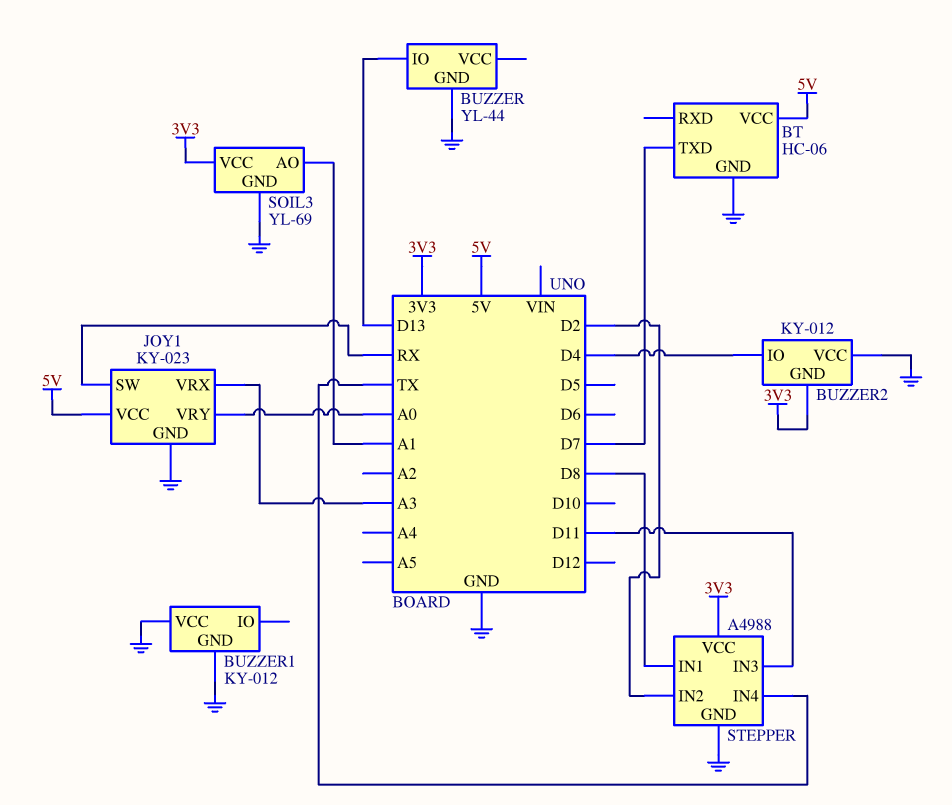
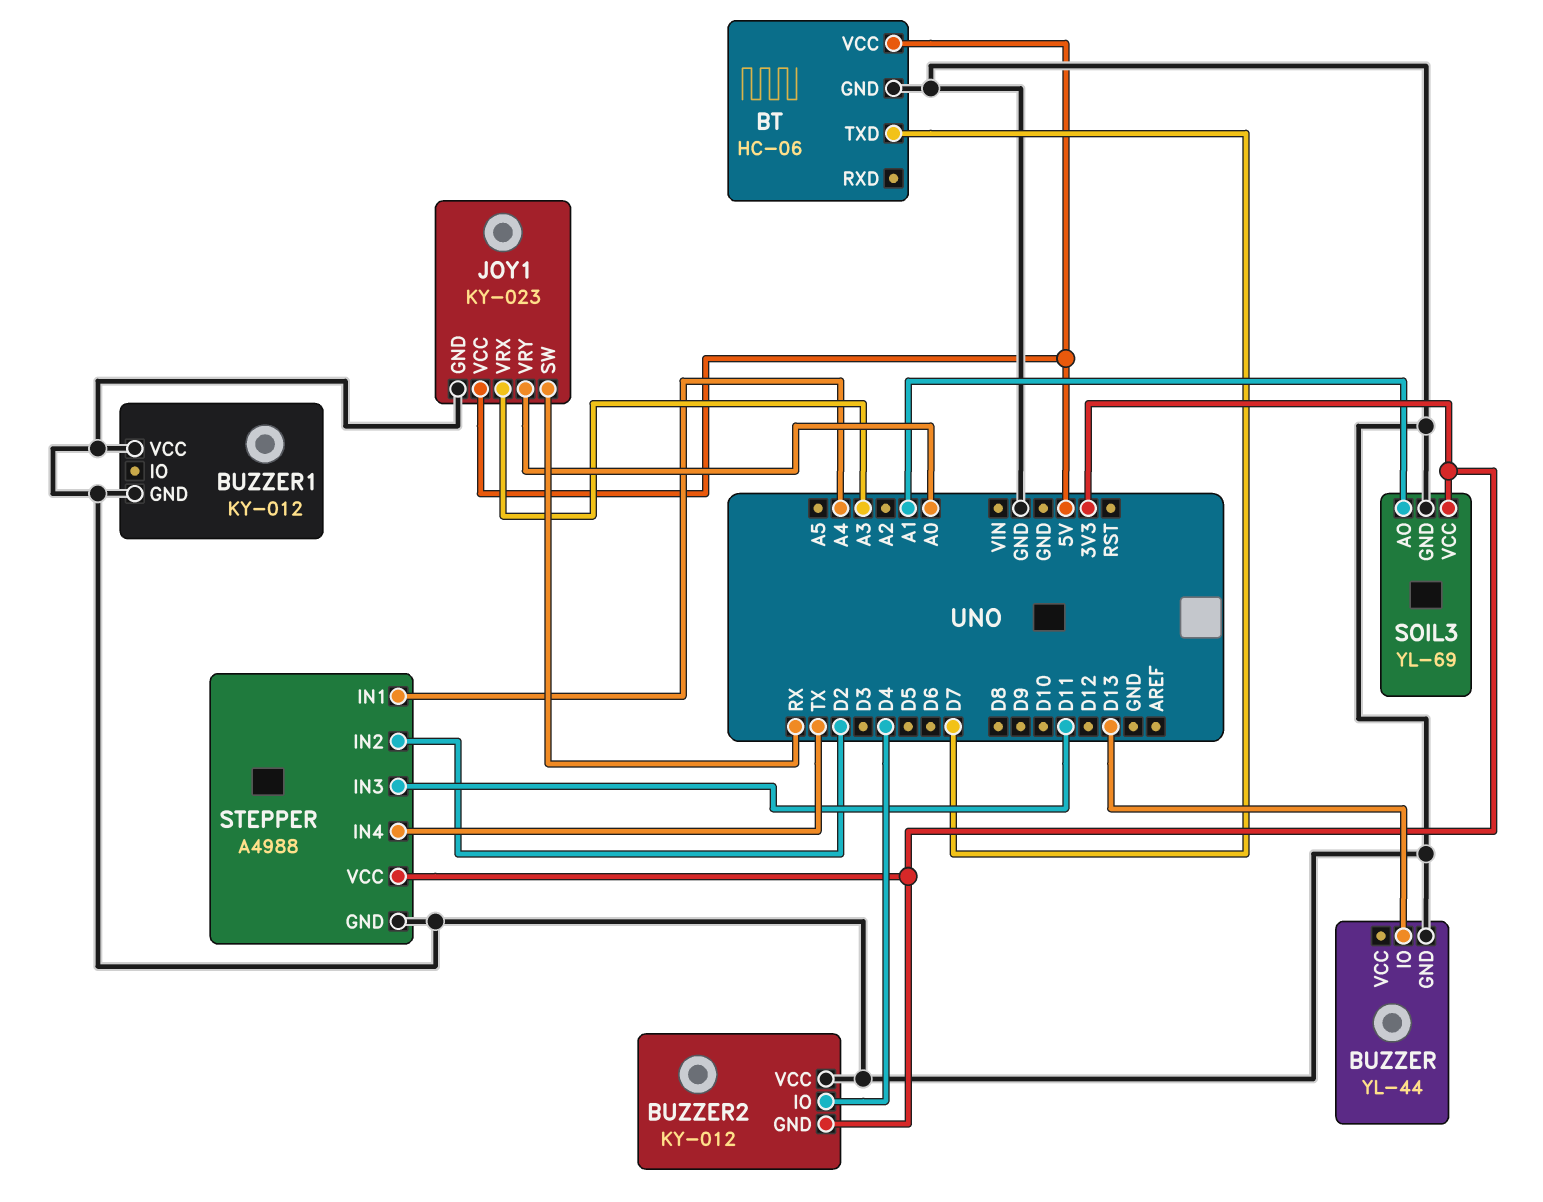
STEPPER pin IN1: D8 -> A4

